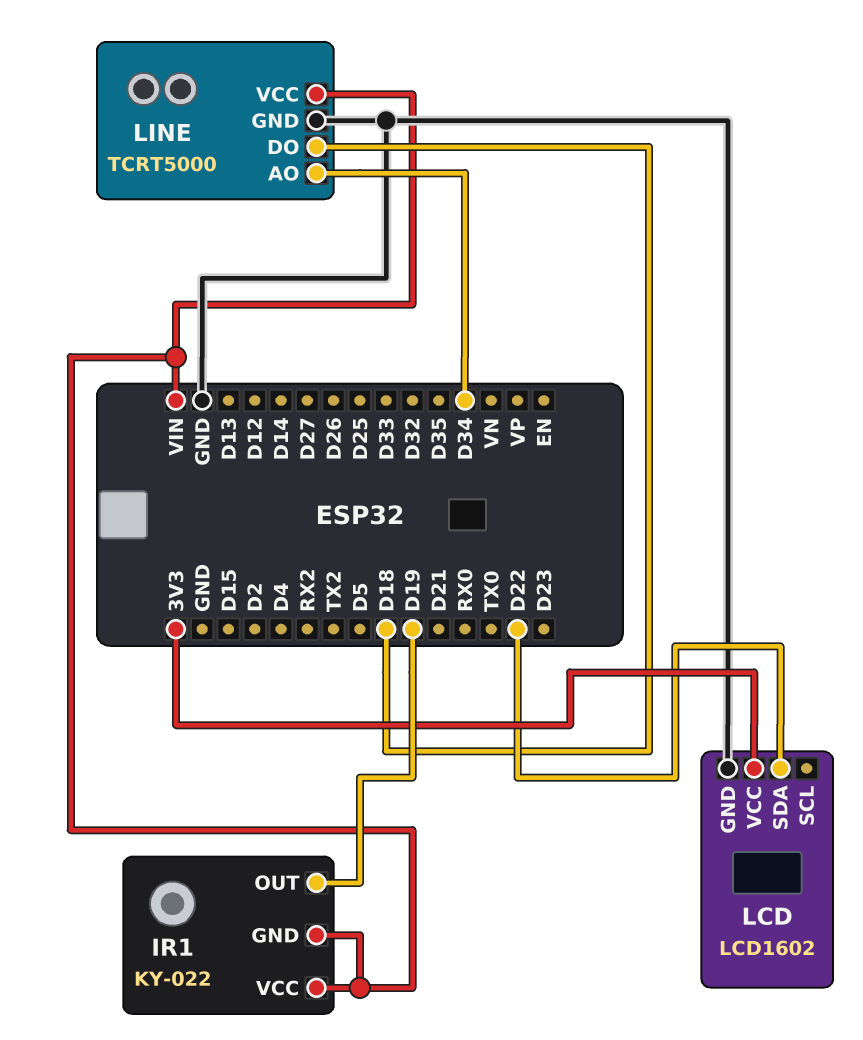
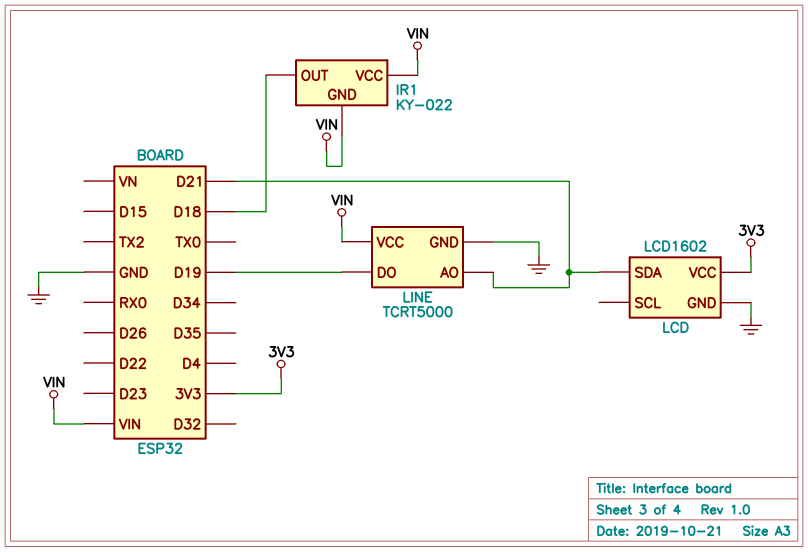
IR1 pin OUT: D19 -> D18
LCD pin SDA: D22 -> D21
LINE pin AO: D34 -> D21
LINE pin DO: D18 -> D19

